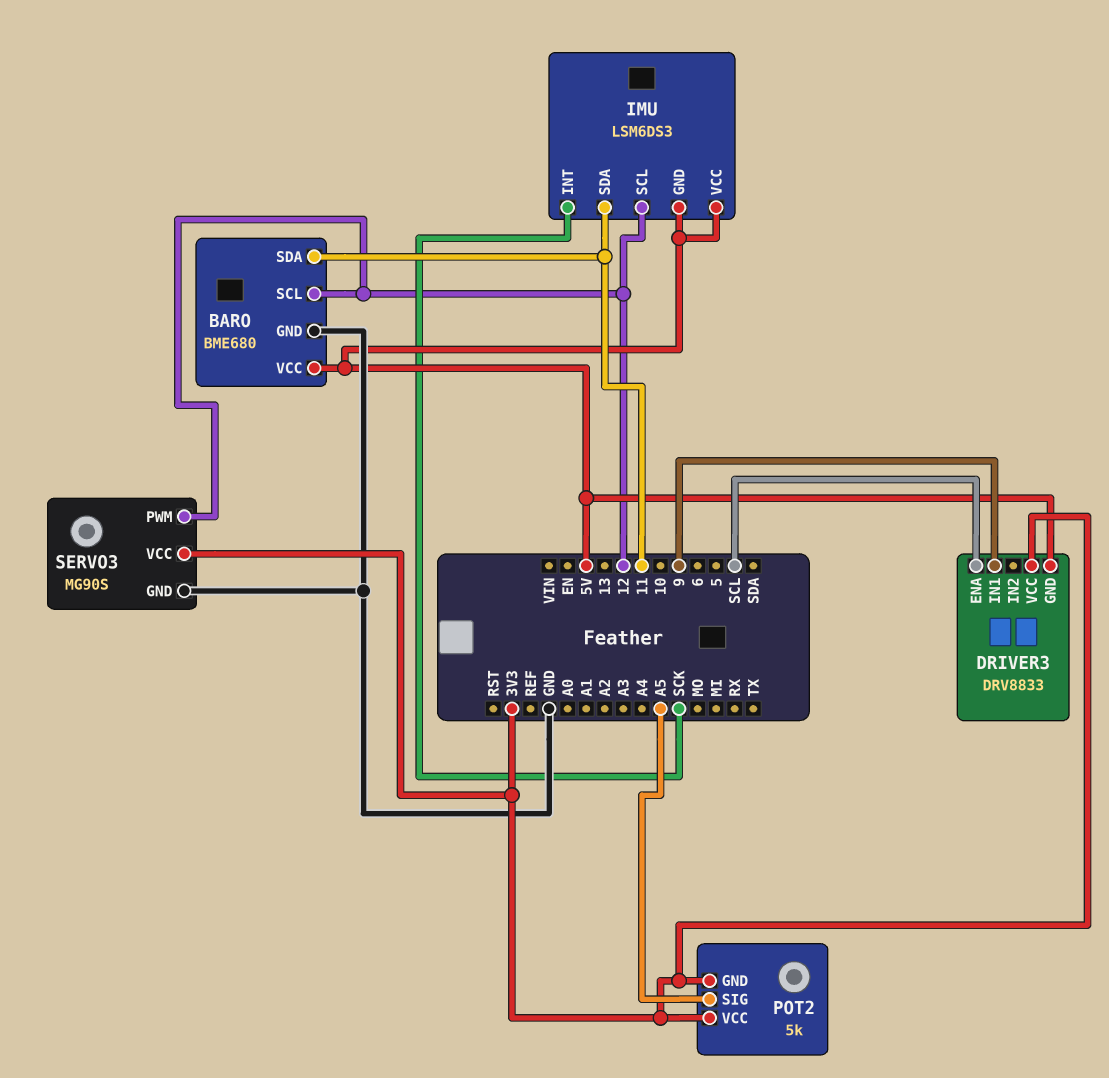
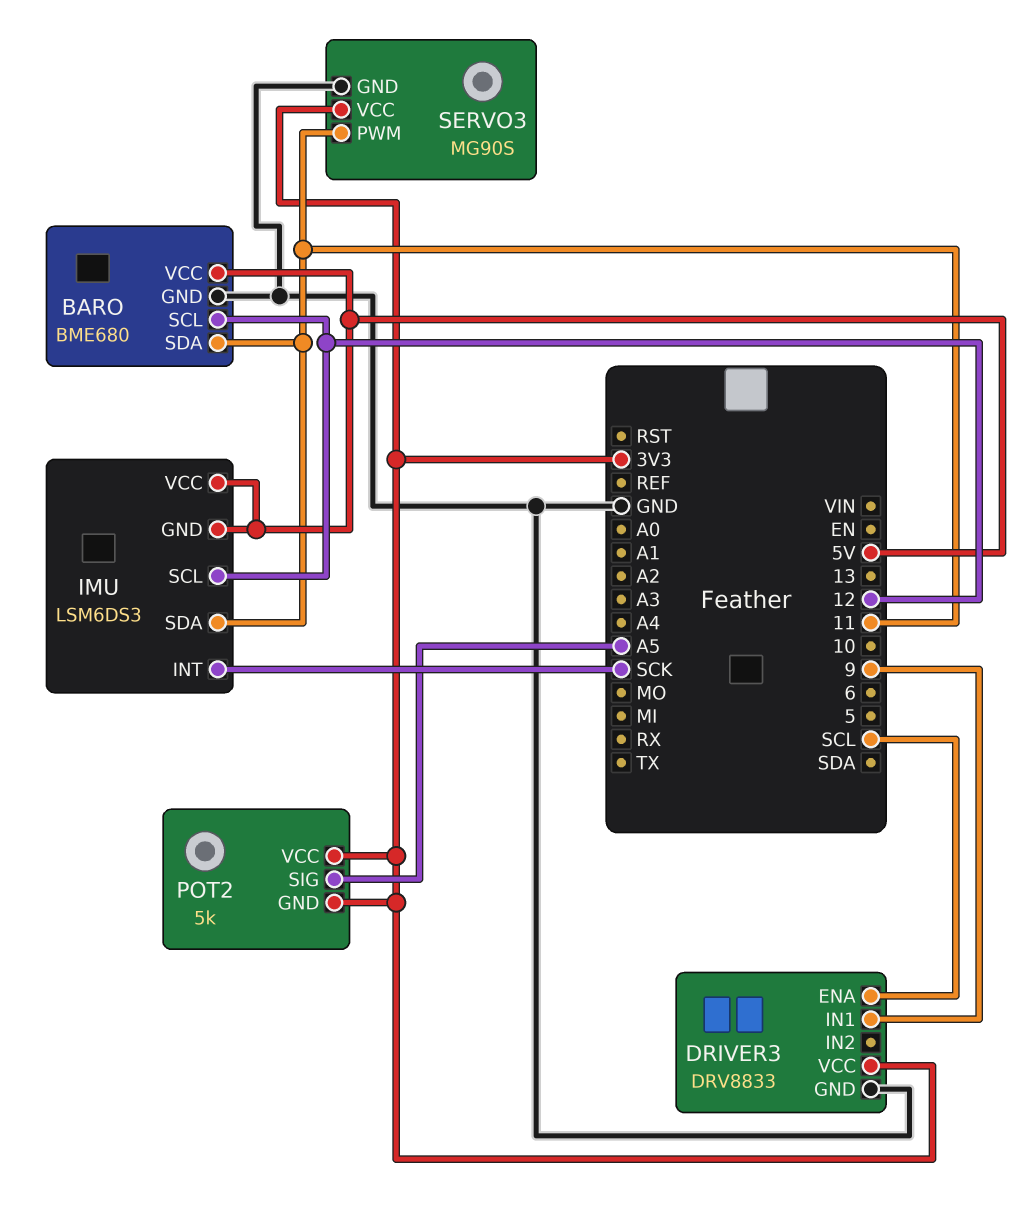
DRIVER3 pin GND: 5V -> GND
SERVO3 pin PWM: 12 -> 11

